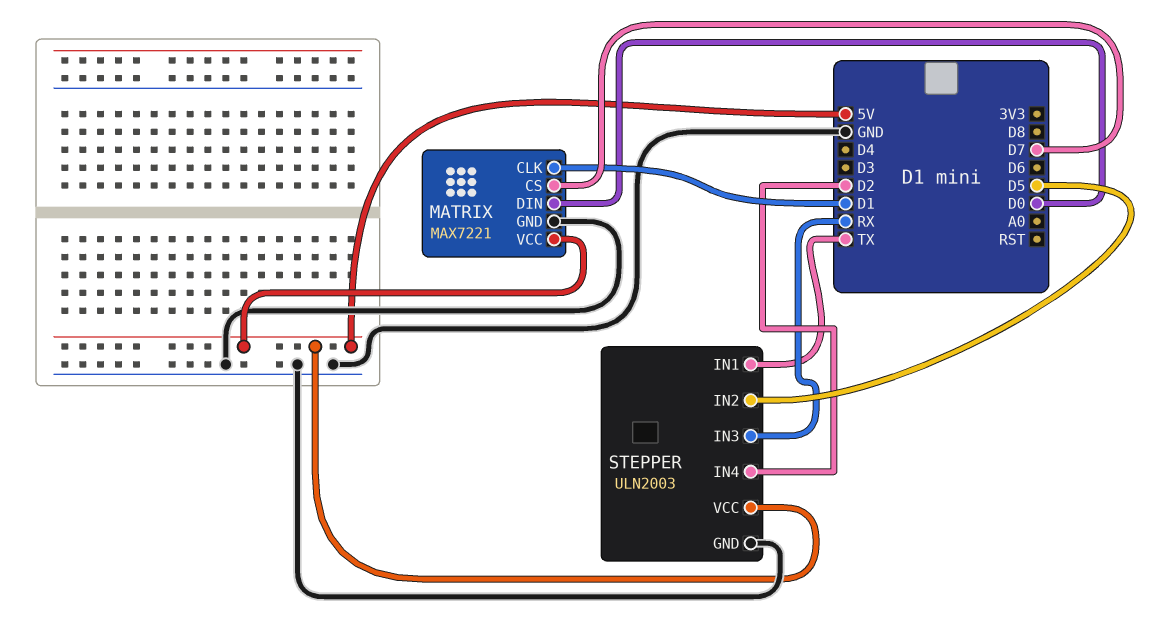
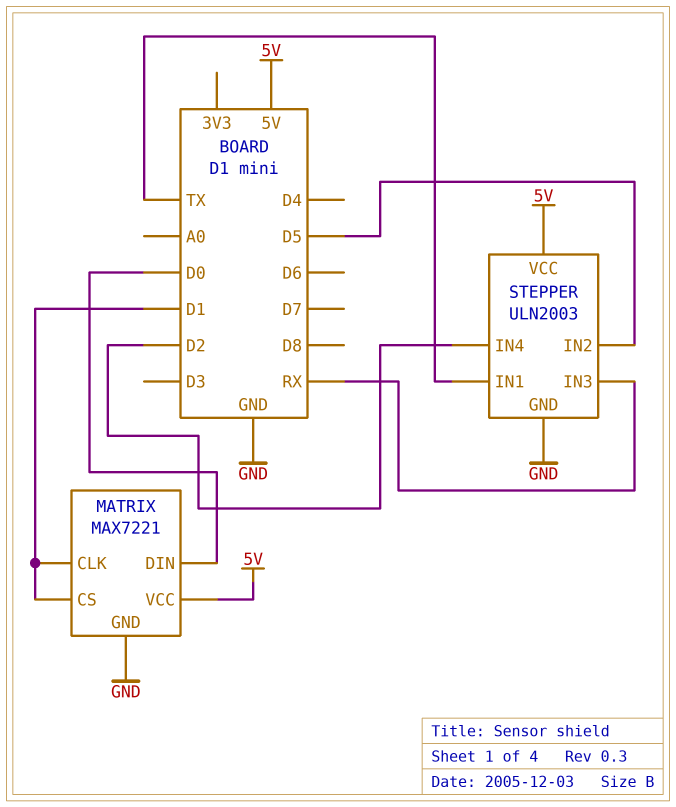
MATRIX pin CS: D7 -> D1

